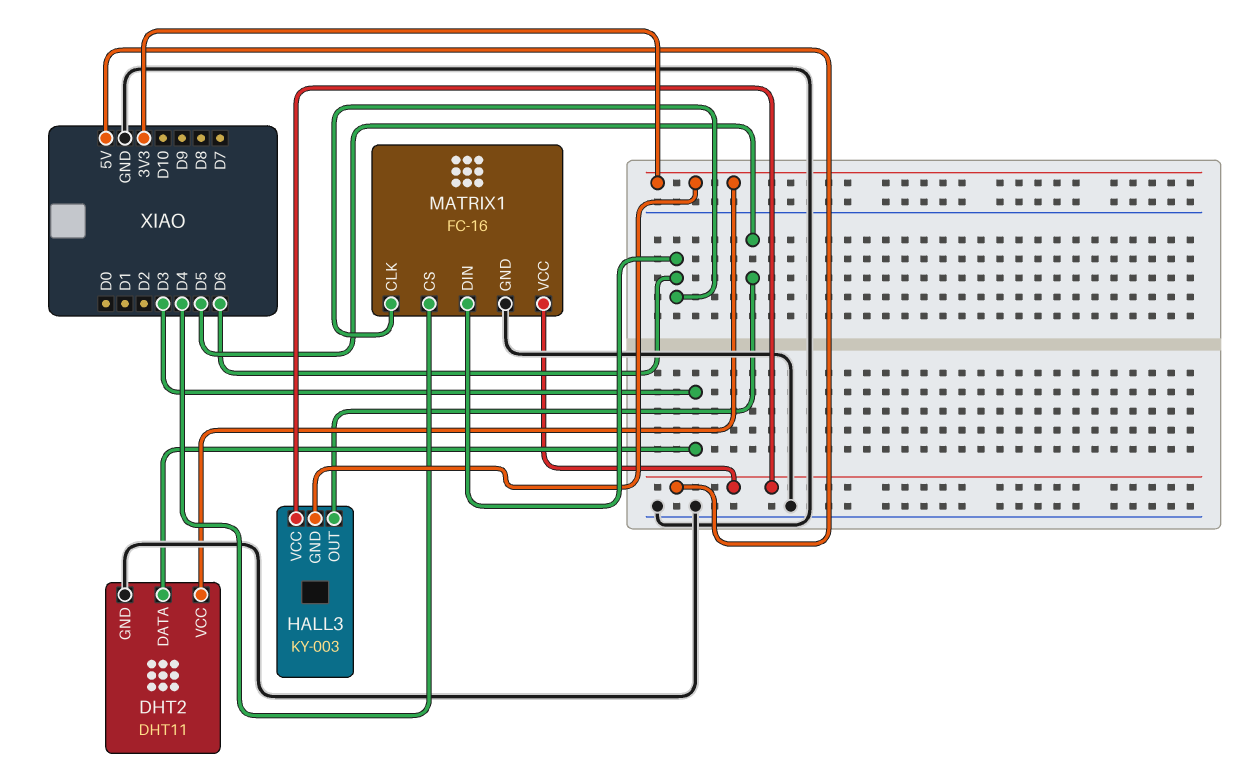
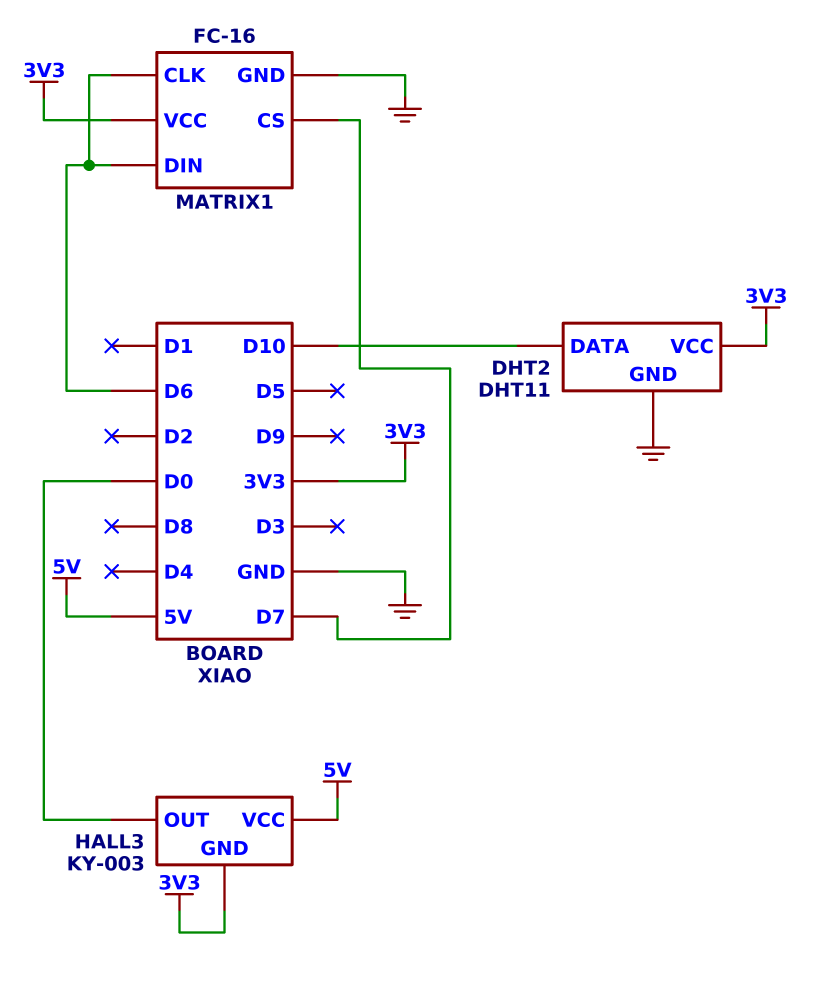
DHT2 pin DATA: D3 -> D10
HALL3 pin OUT: D5 -> D0
MATRIX1 pin CS: D4 -> D7
MATRIX1 pin VCC: 5V -> 3V3

